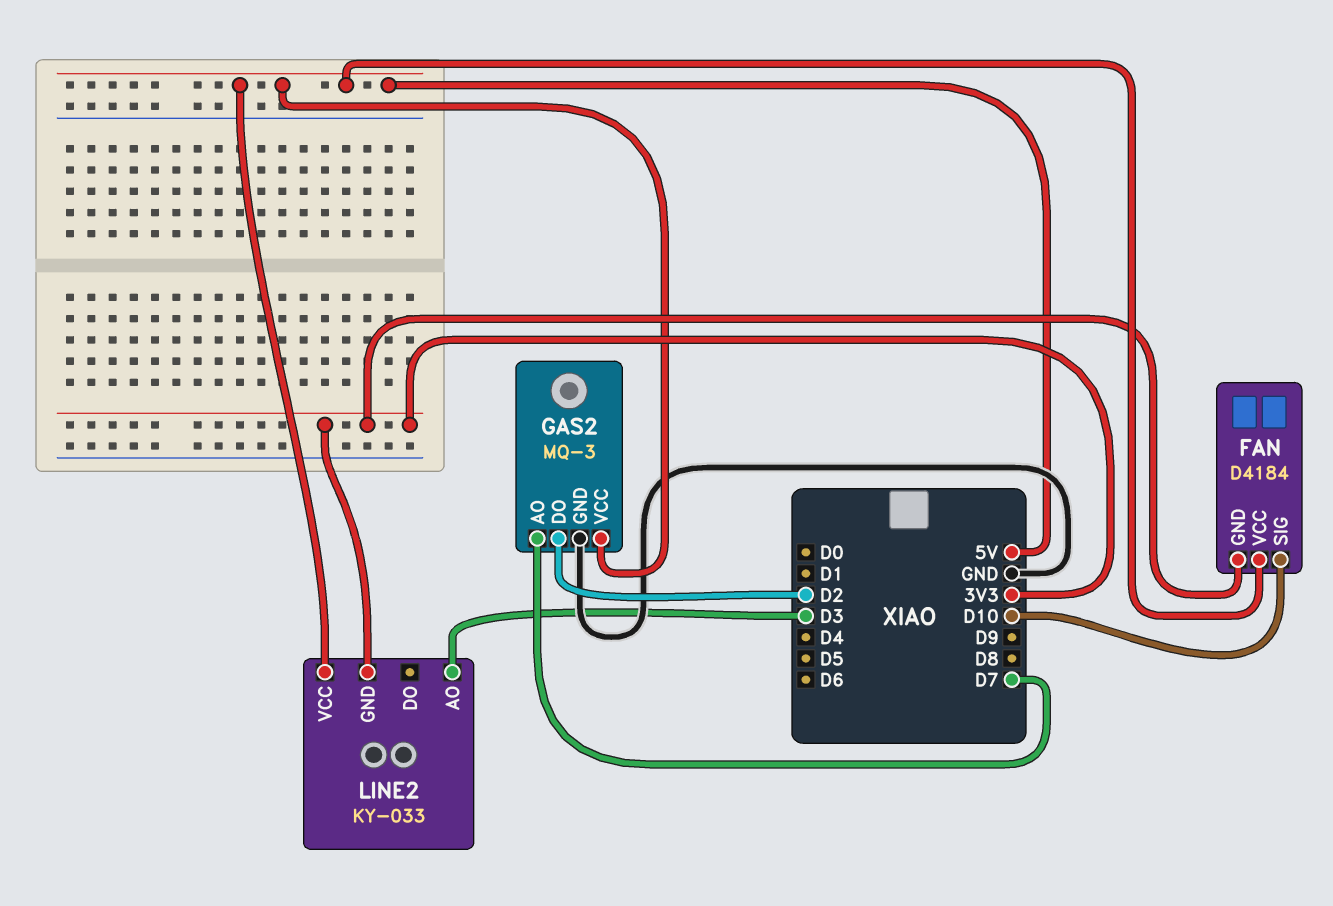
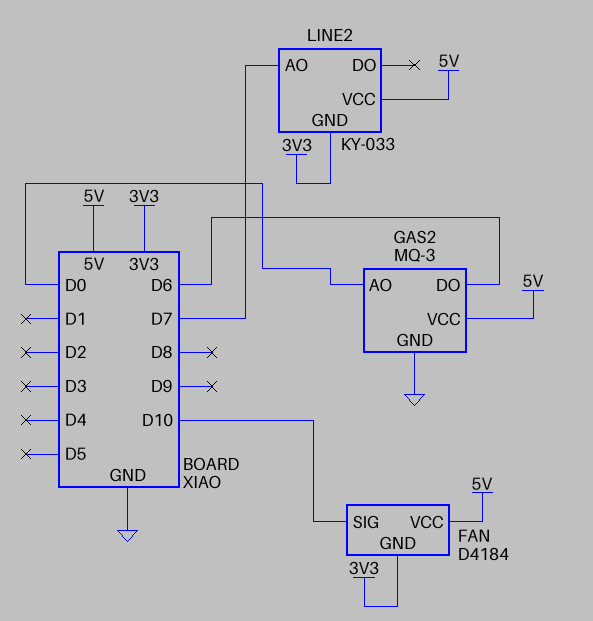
GAS2 pin AO: D7 -> D0
GAS2 pin DO: D2 -> D6
LINE2 pin AO: D3 -> D7

